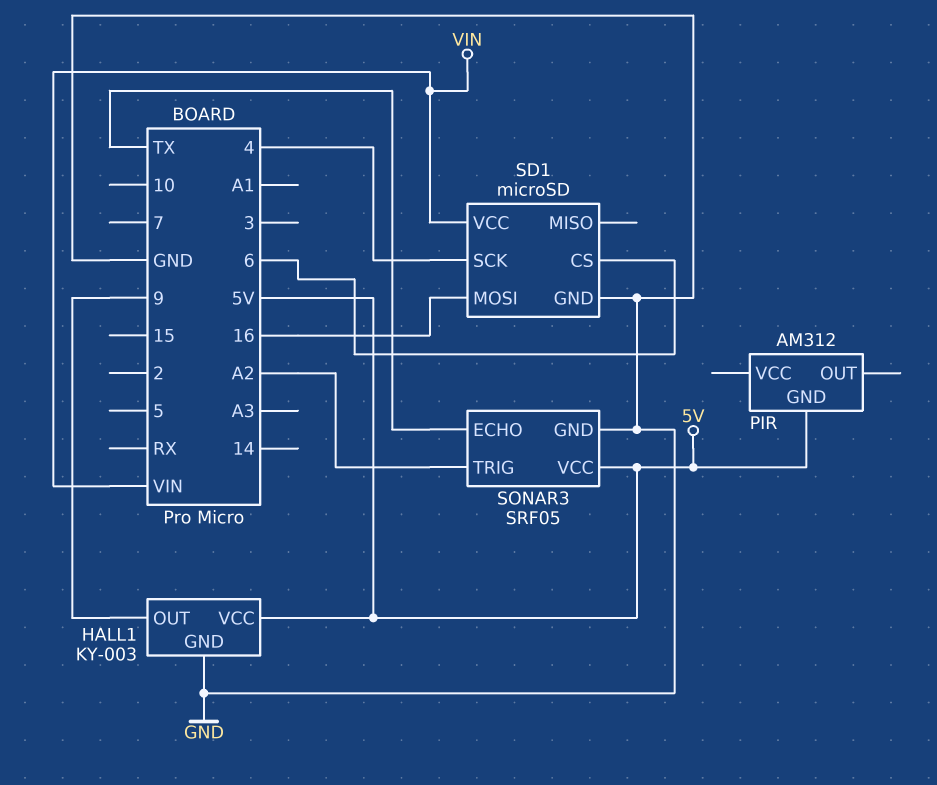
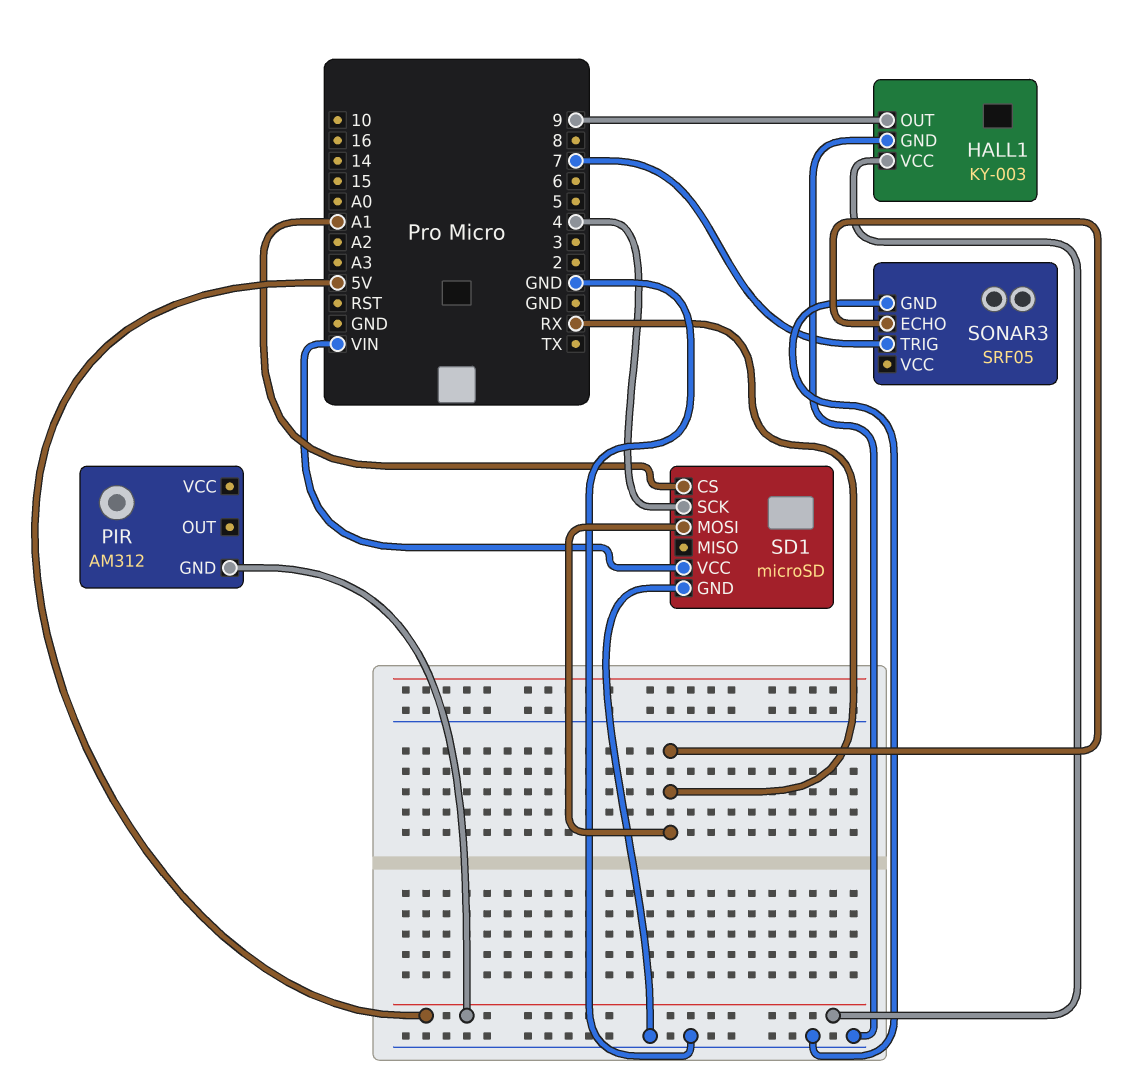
SD1 pin CS: 6 -> A1
SD1 pin MOSI: 16 -> RX
SONAR3 pin ECHO: TX -> RX
SONAR3 pin TRIG: A2 -> 7
SONAR3 pin VCC: 5V -> none

